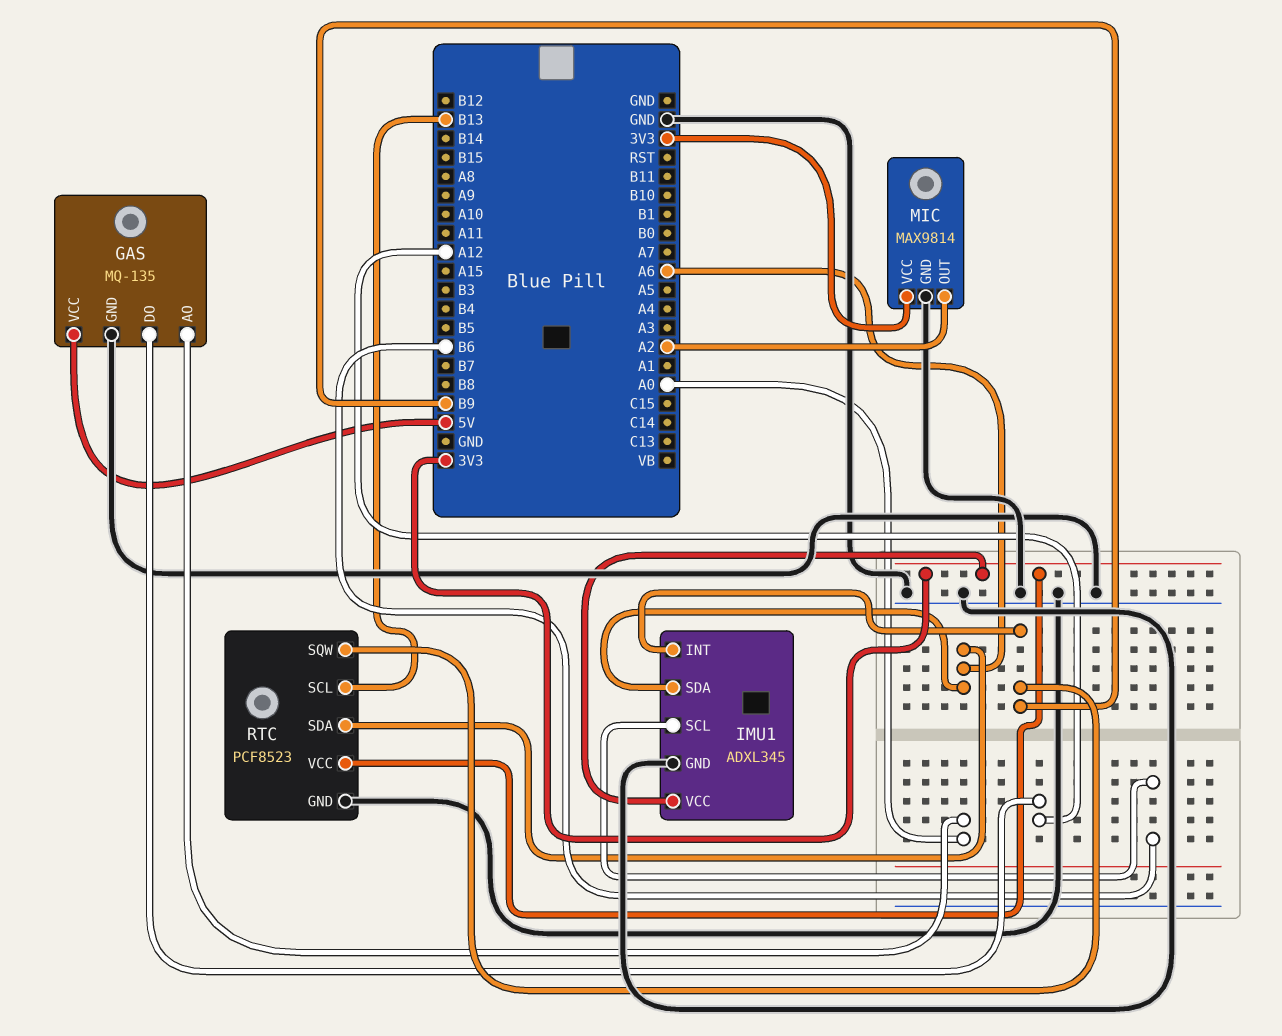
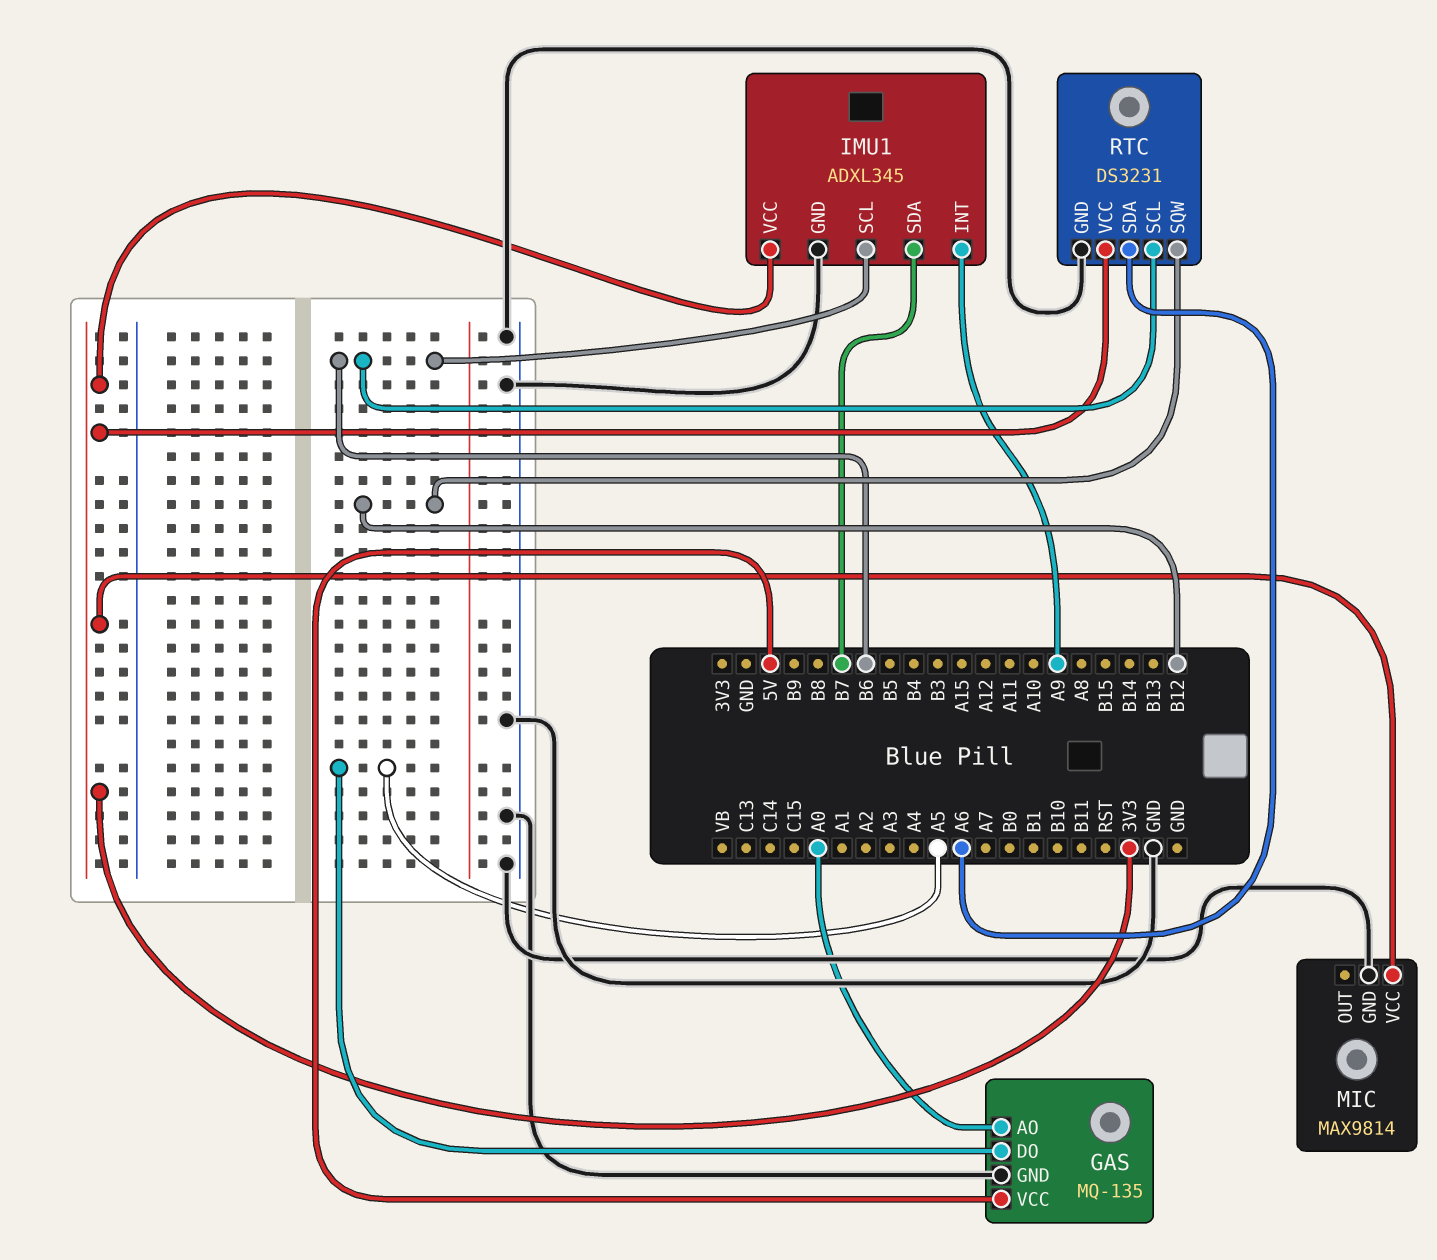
GAS pin DO: A12 -> A5
IMU1 pin INT: B9 -> A9
IMU1 pin SDA: A6 -> B7
MIC pin OUT: A2 -> none
RTC: PCF8523 -> DS3231
RTC pin SCL: B13 -> B6
RTC pin SQW: B9 -> B12

